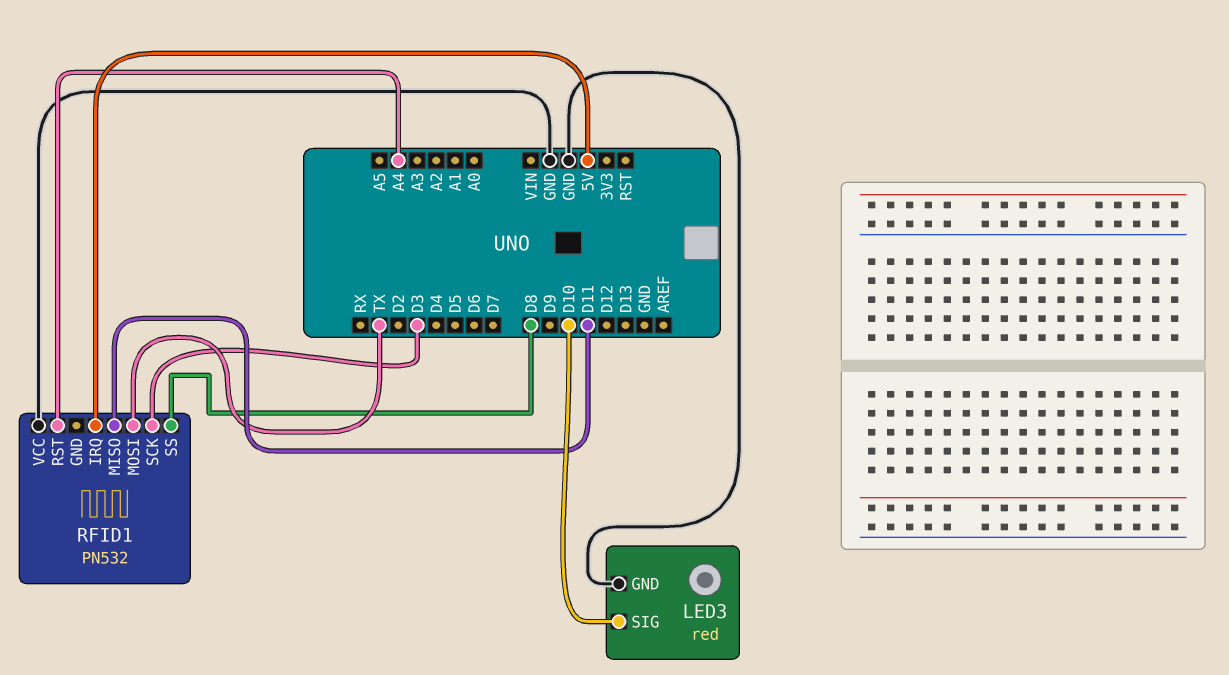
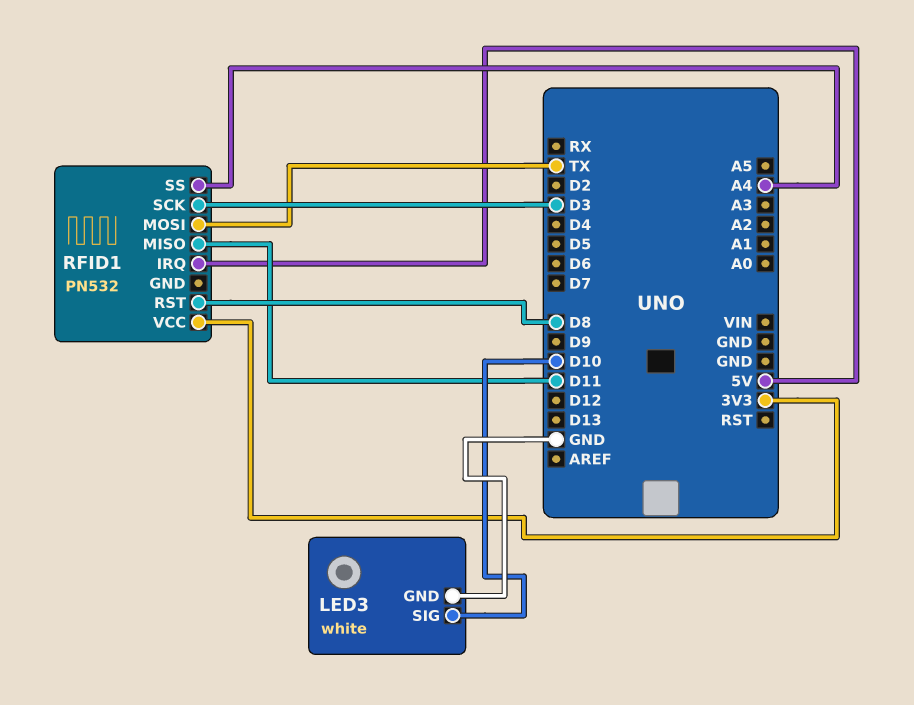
LED3: red -> white
RFID1 pin RST: A4 -> D8
RFID1 pin SS: D8 -> A4
RFID1 pin VCC: GND -> 3V3

